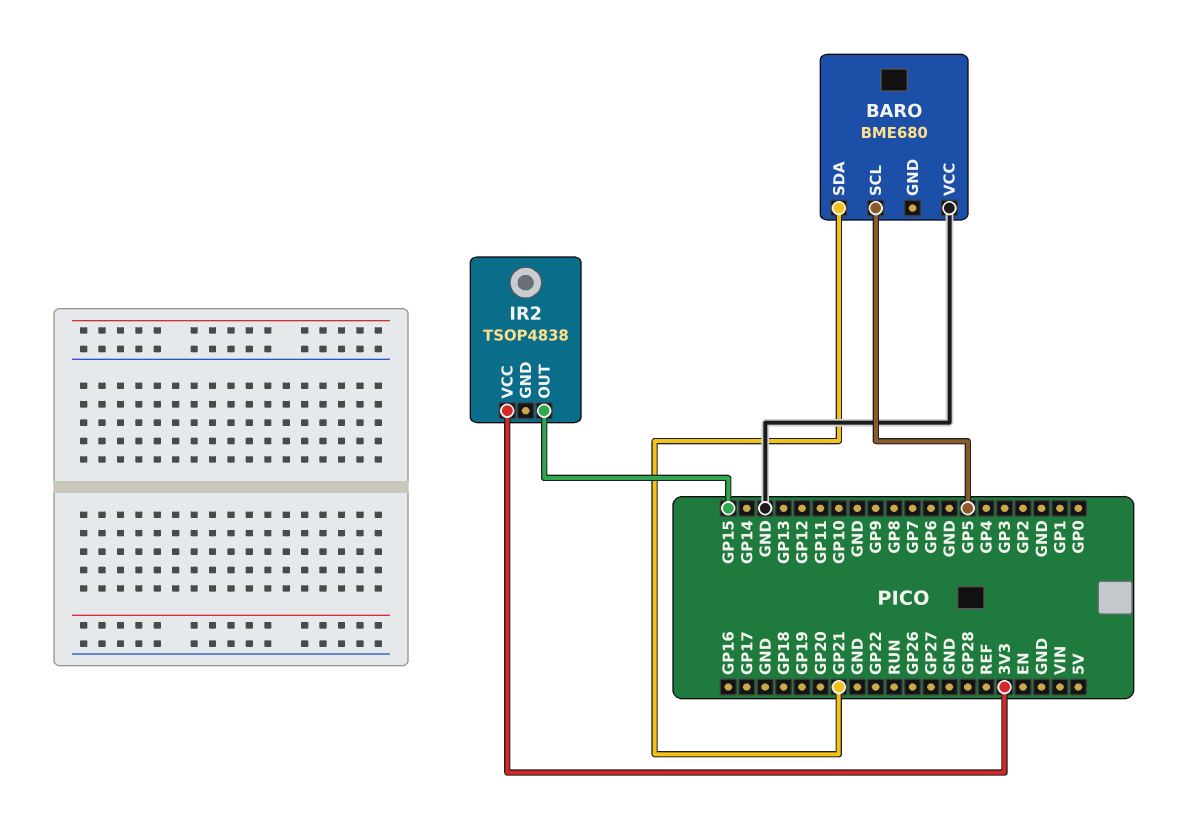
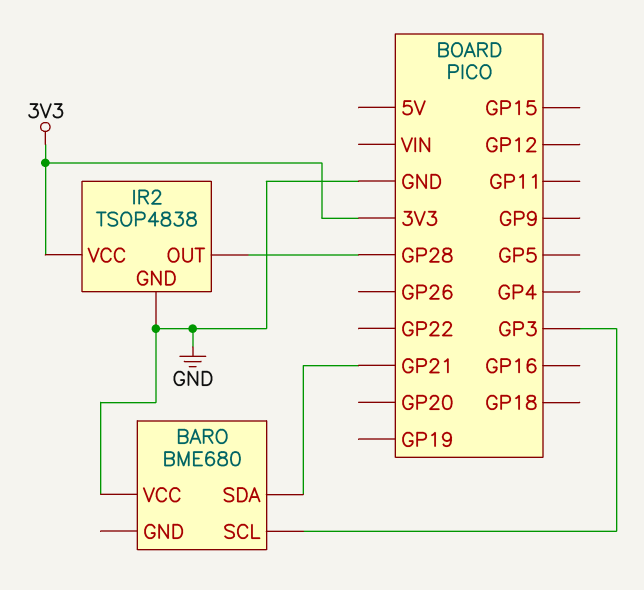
BARO pin SCL: GP5 -> GP3
IR2 pin GND: none -> GND
IR2 pin OUT: GP15 -> GP28

